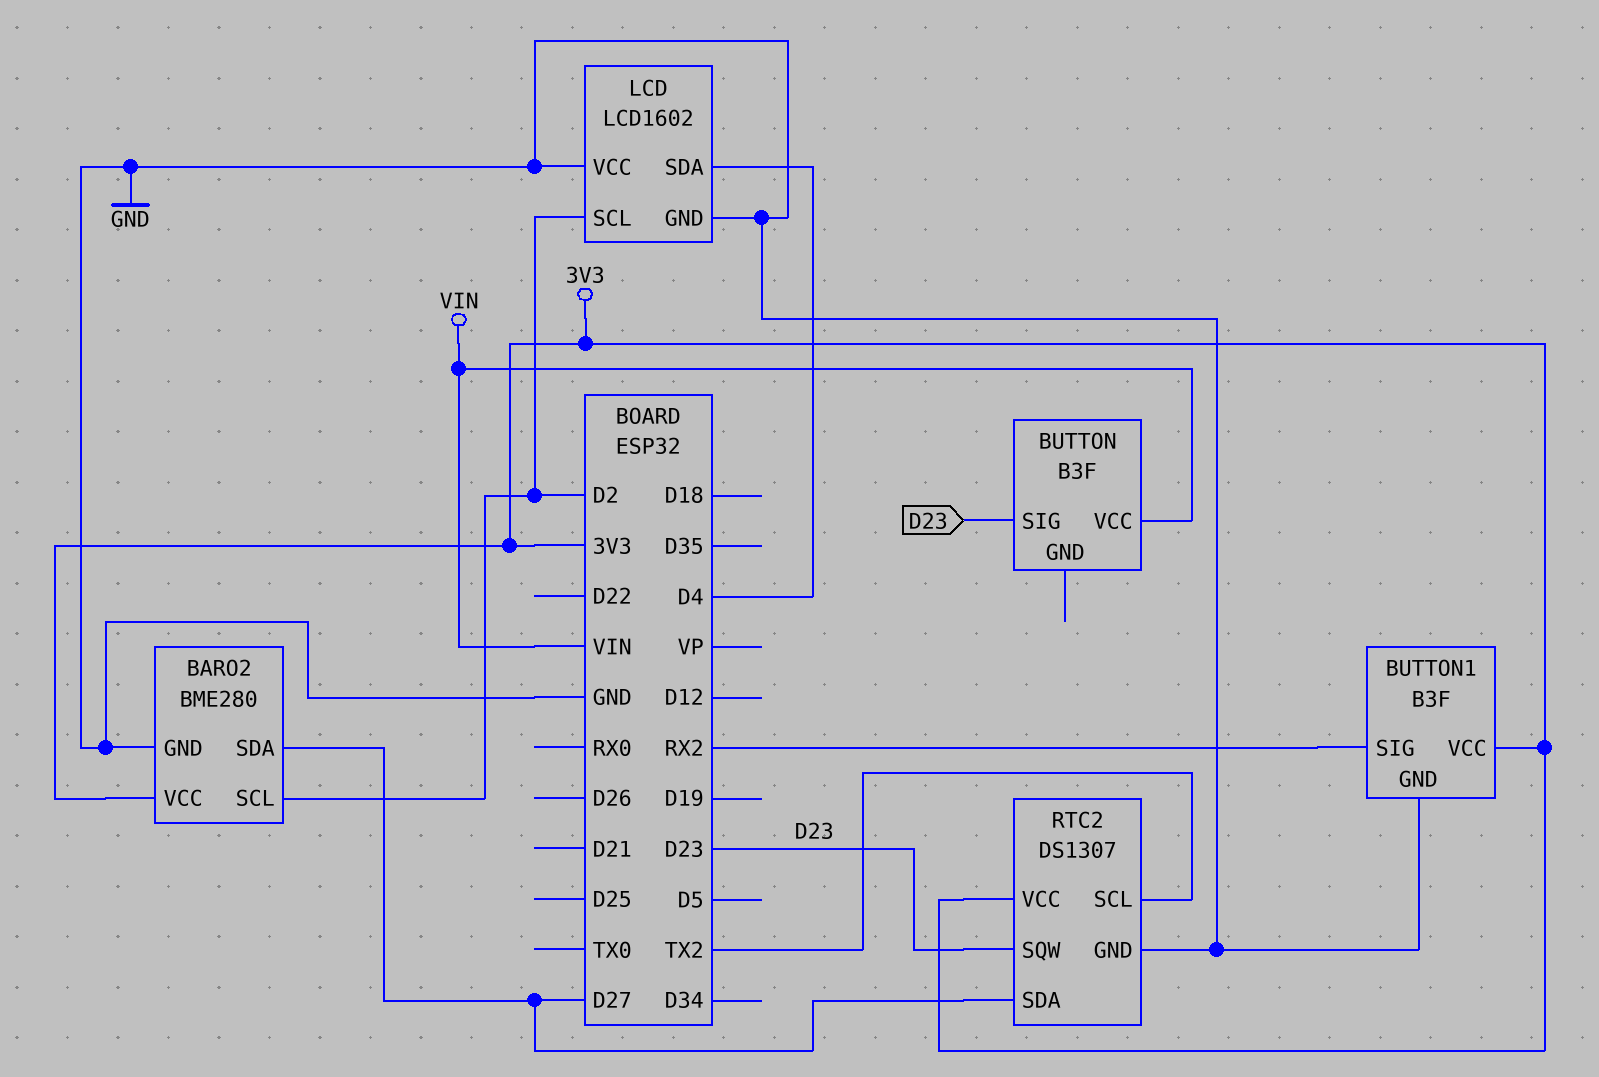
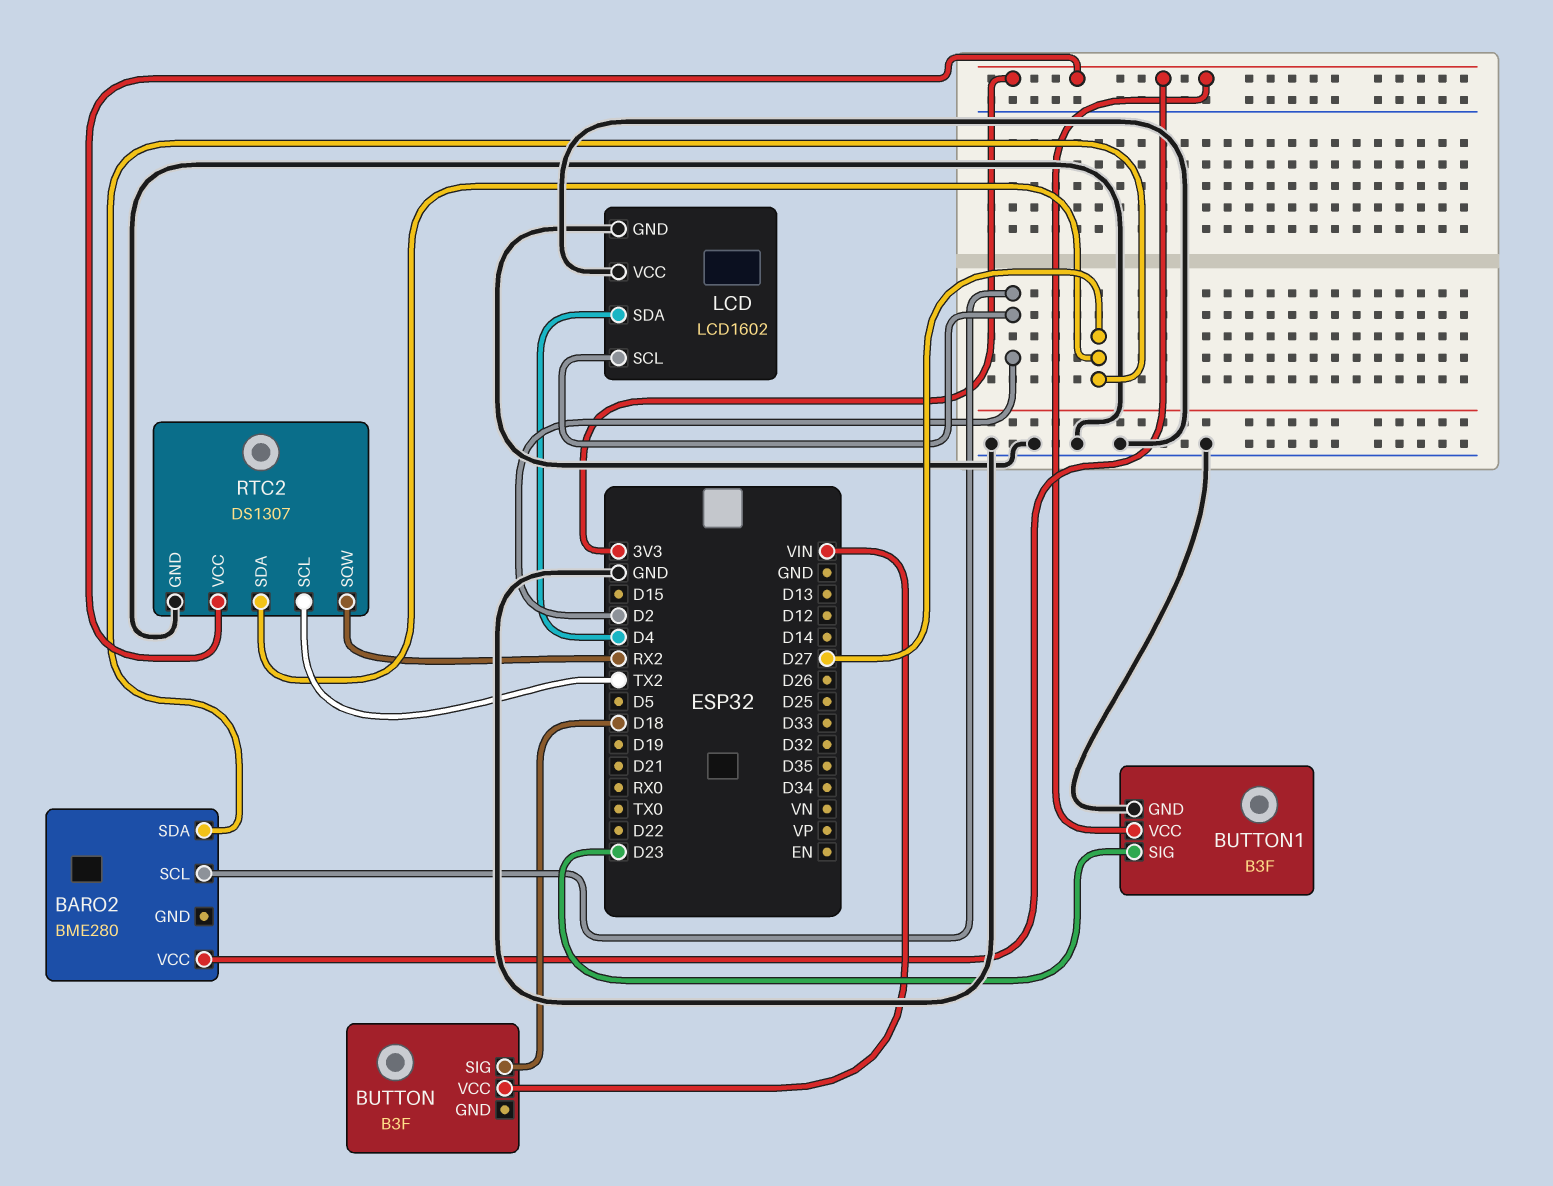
BARO2 pin GND: GND -> none
BUTTON pin SIG: D23 -> D18
BUTTON1 pin SIG: RX2 -> D23
RTC2 pin SQW: D23 -> RX2

